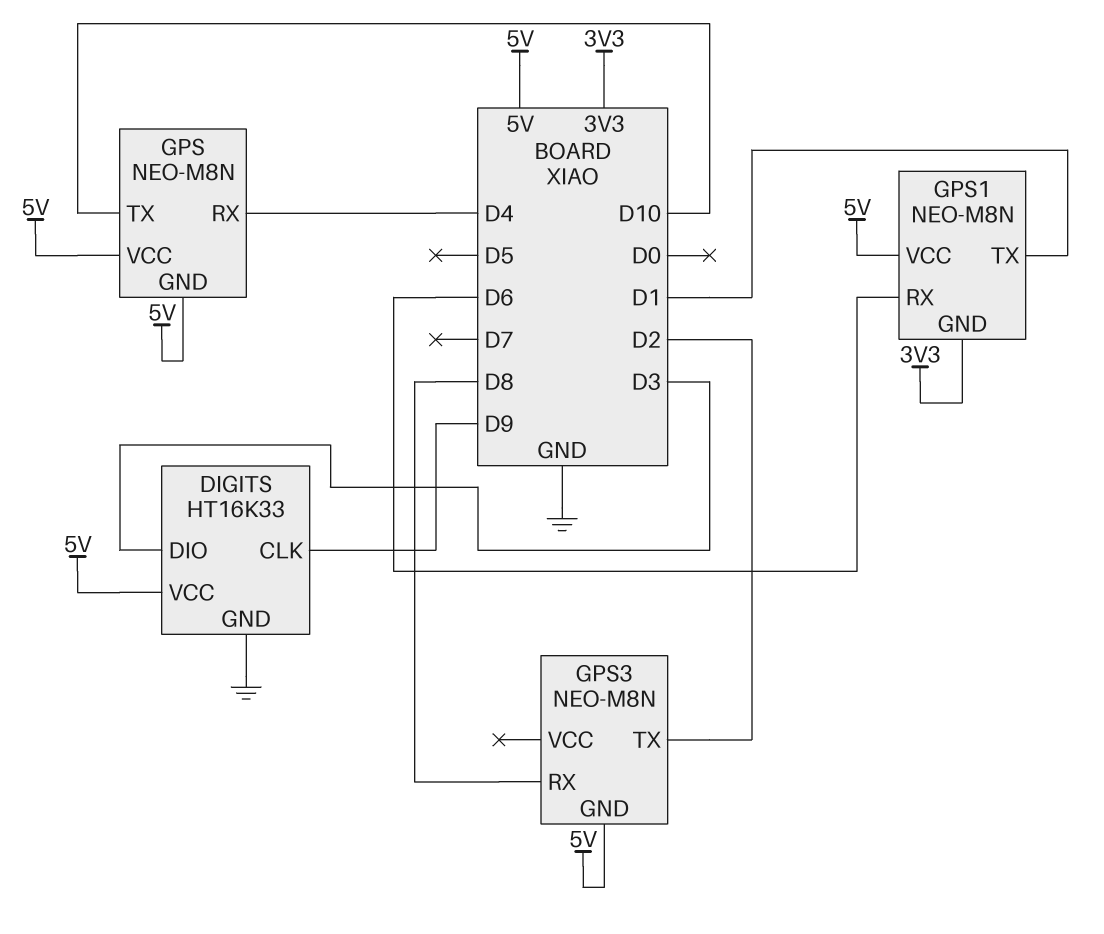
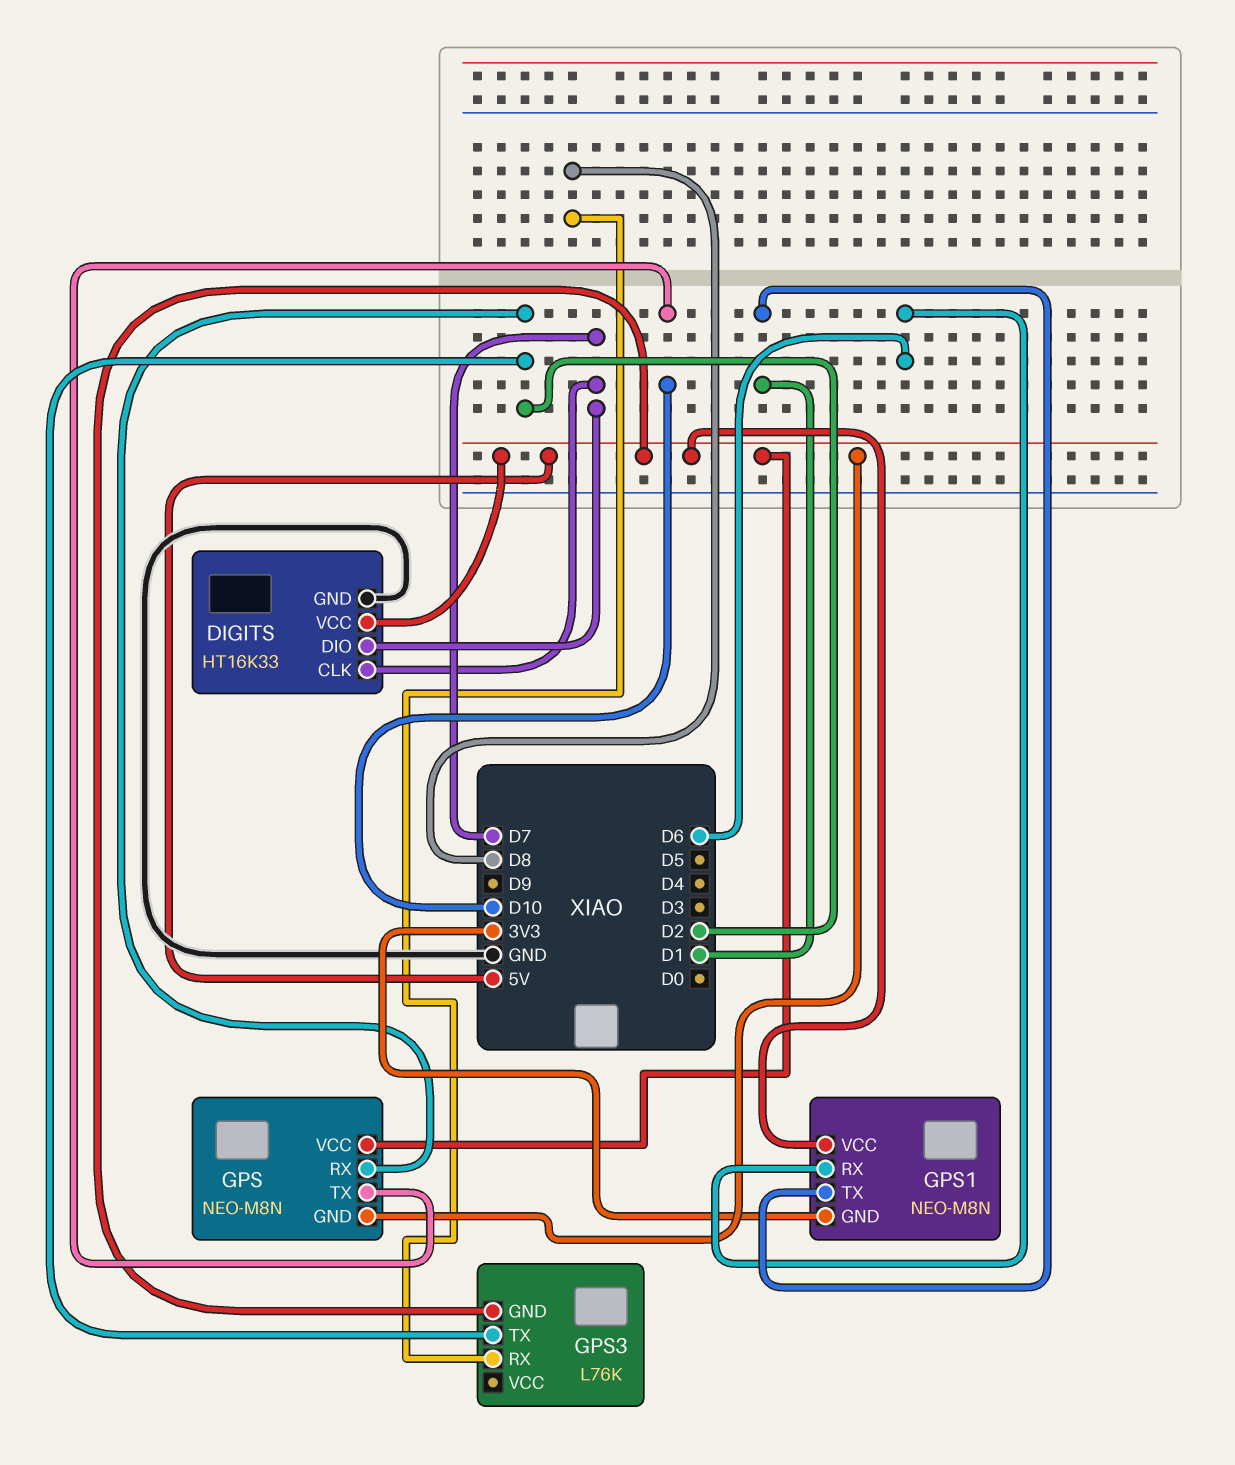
DIGITS pin CLK: D9 -> D7
DIGITS pin DIO: D3 -> D7
GPS pin RX: D4 -> D2
GPS3: NEO-M8N -> L76K

